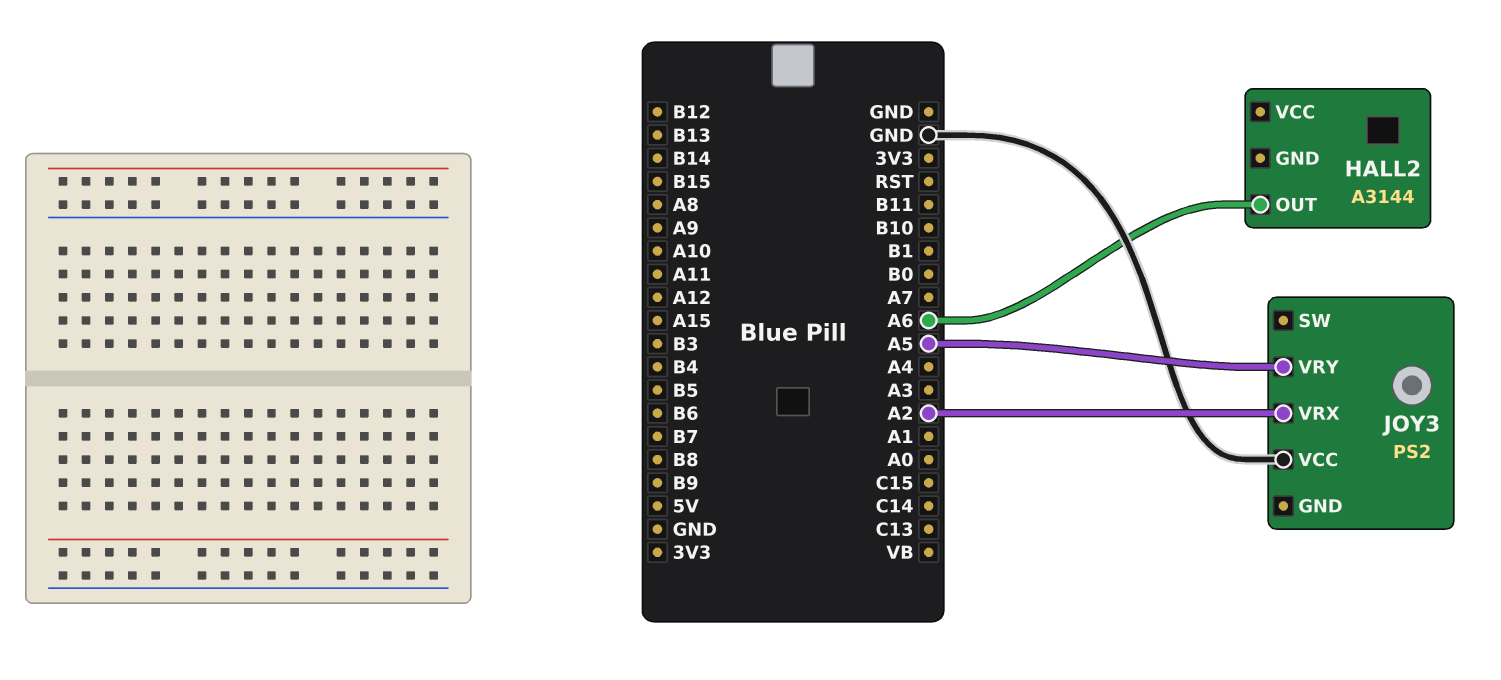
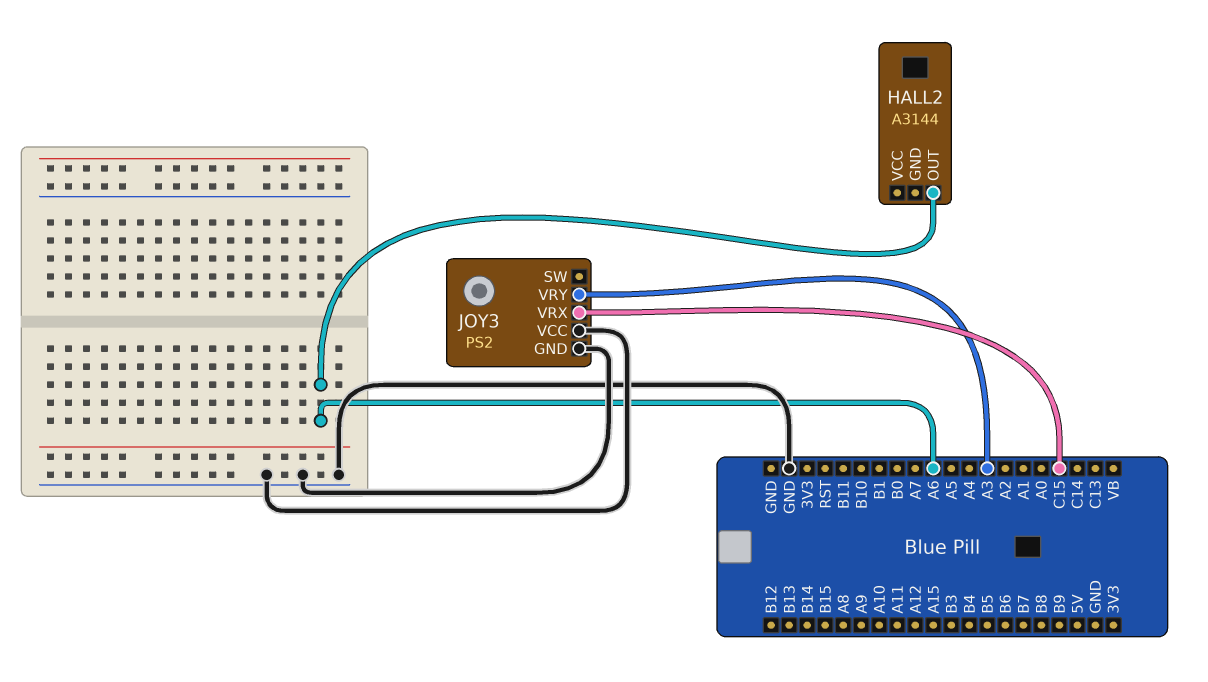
JOY3 pin GND: none -> GND
JOY3 pin VRX: A2 -> C15
JOY3 pin VRY: A5 -> A3

